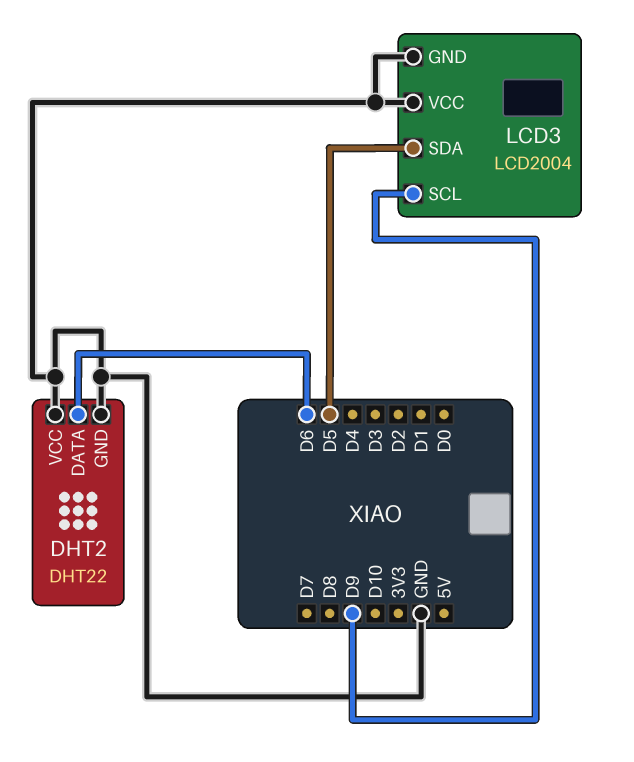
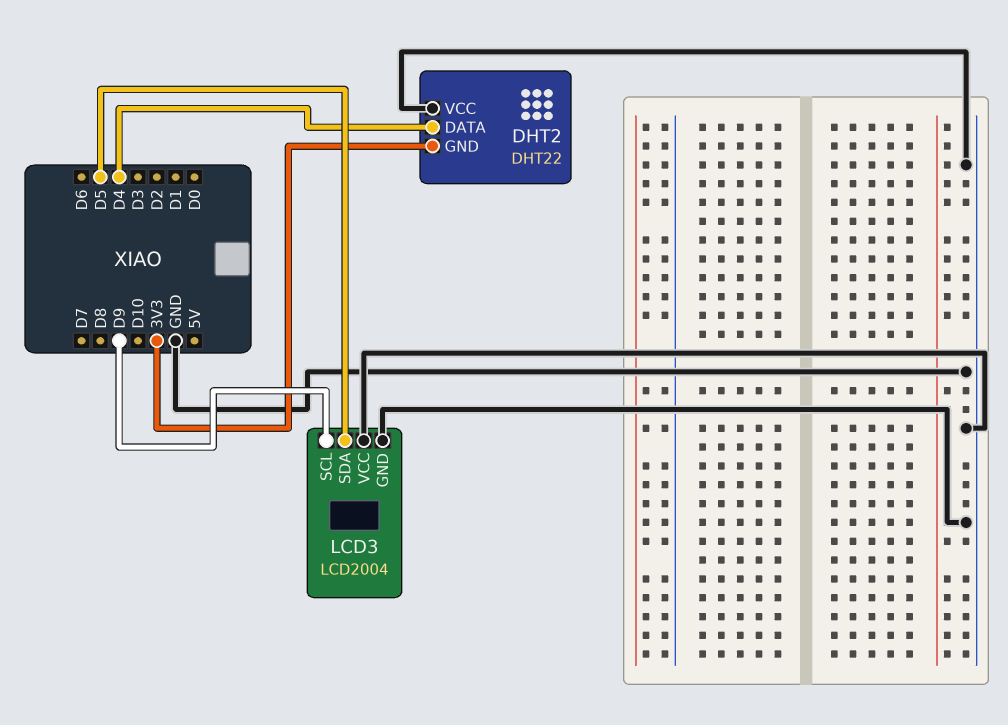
DHT2 pin DATA: D6 -> D4
DHT2 pin GND: GND -> 3V3

